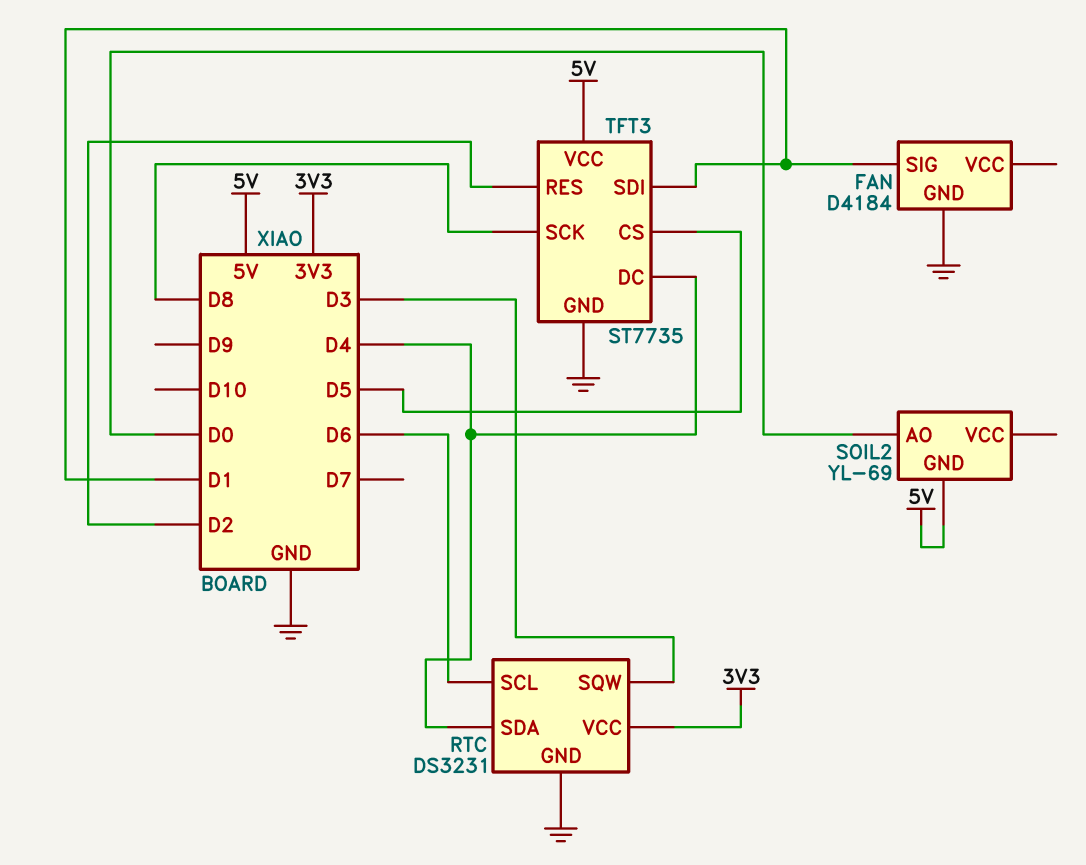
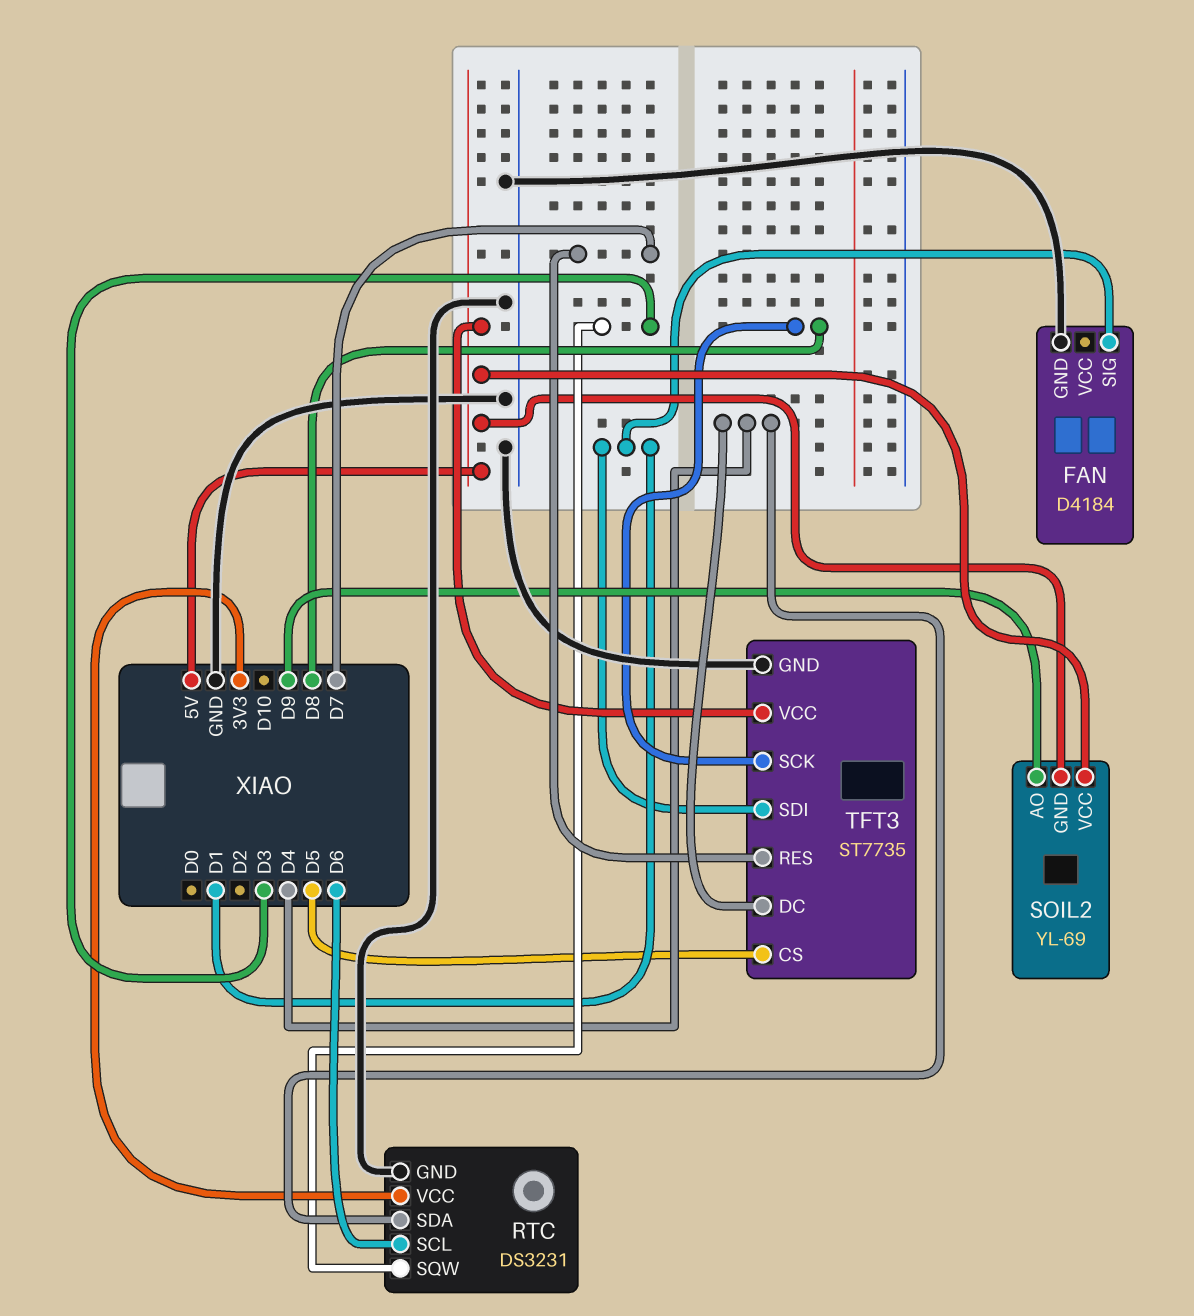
SOIL2 pin AO: D0 -> D9
SOIL2 pin VCC: none -> 5V
TFT3 pin RES: D2 -> D7

